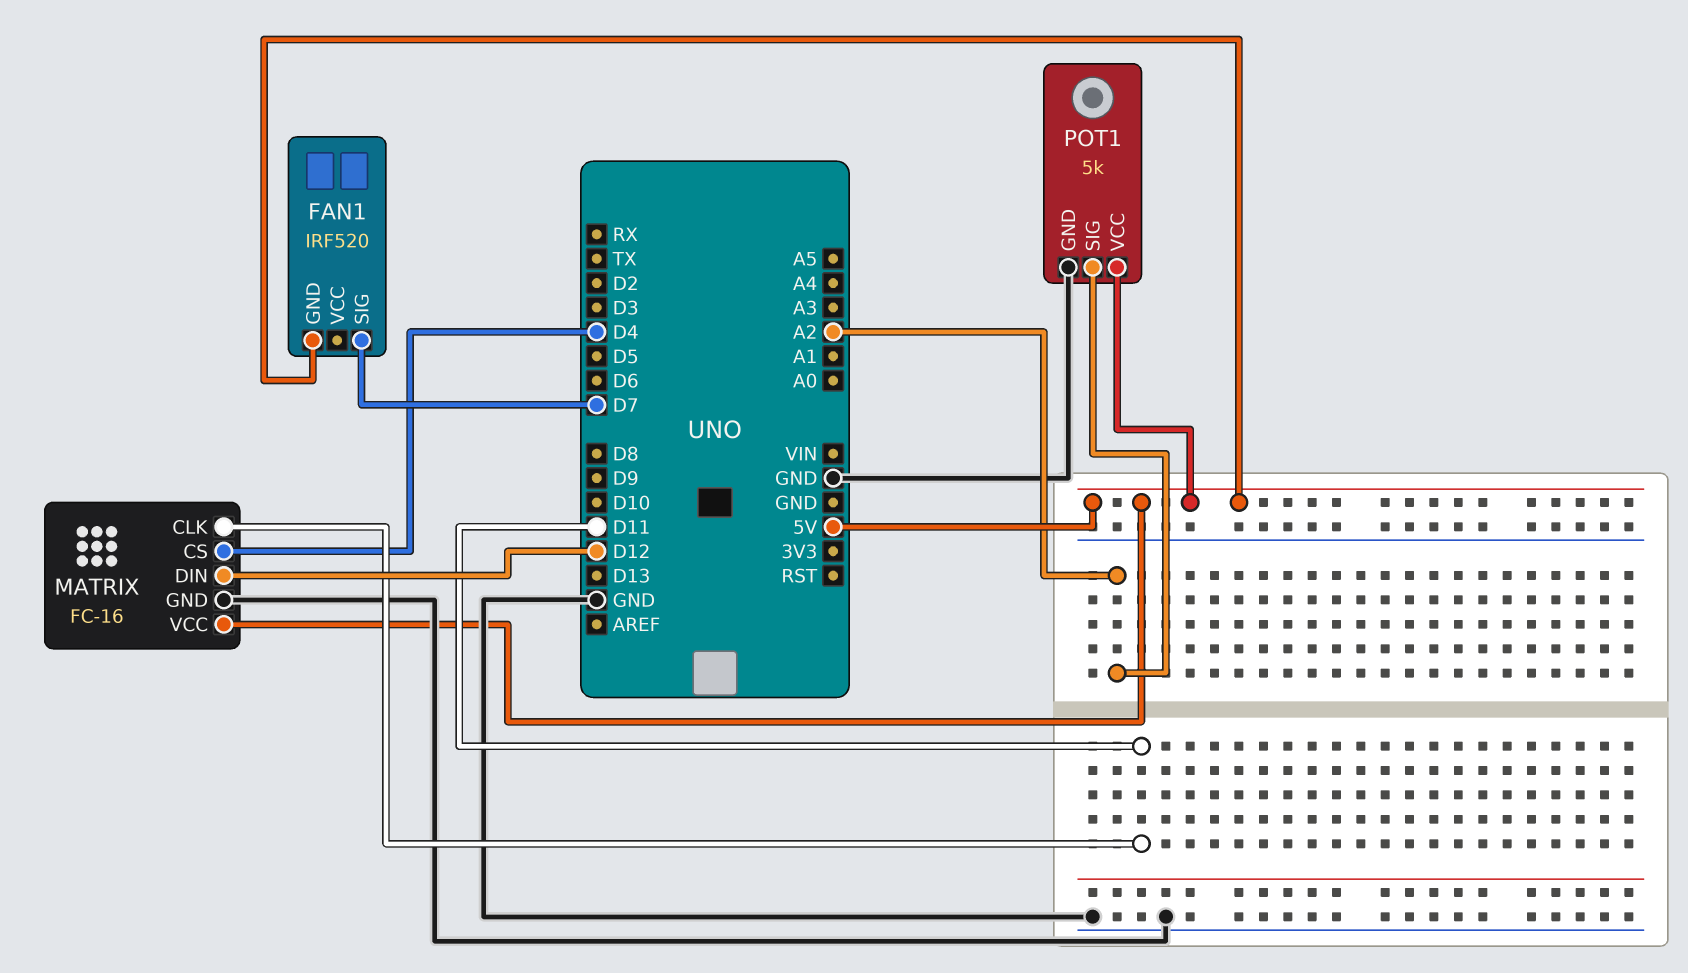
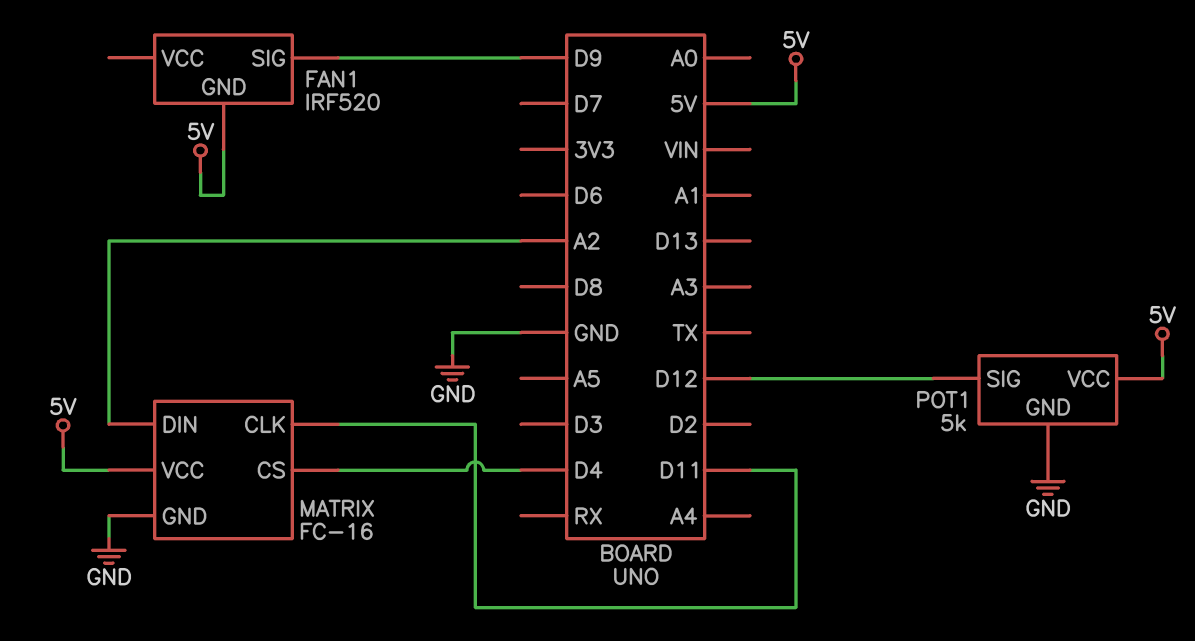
FAN1 pin SIG: D7 -> D9
MATRIX pin DIN: D12 -> A2
POT1 pin SIG: A2 -> D12

